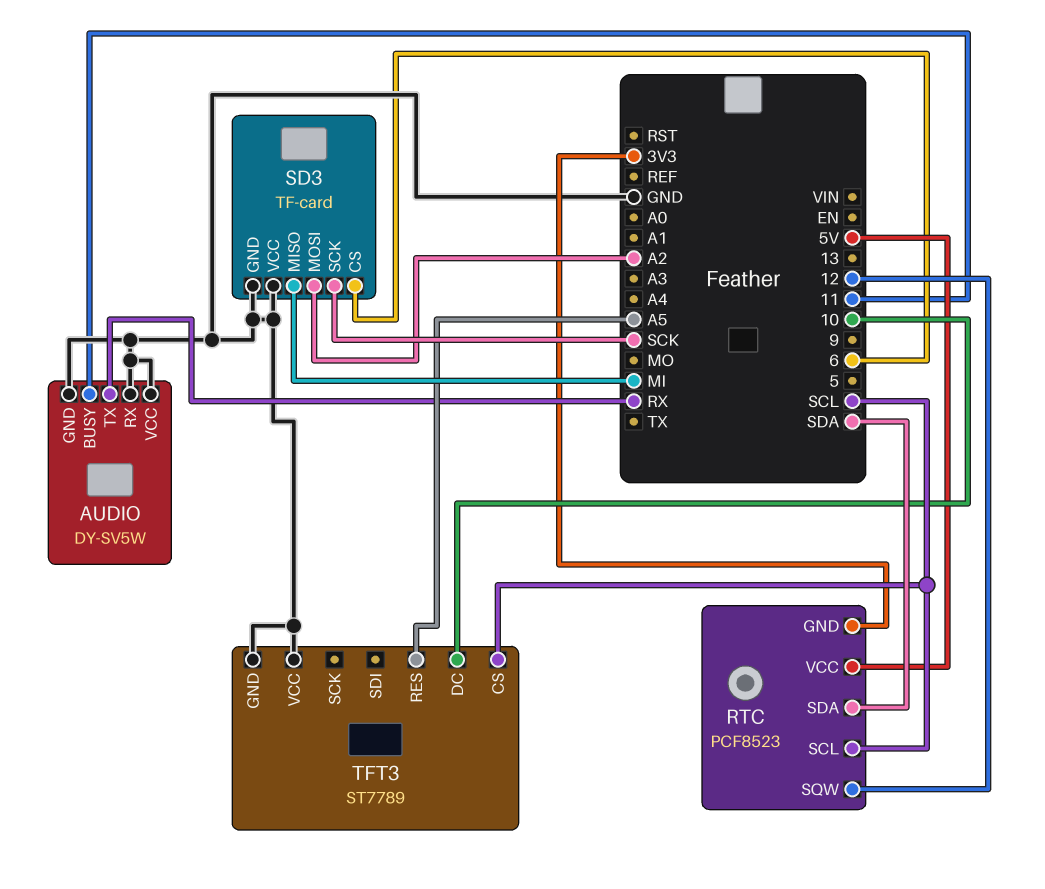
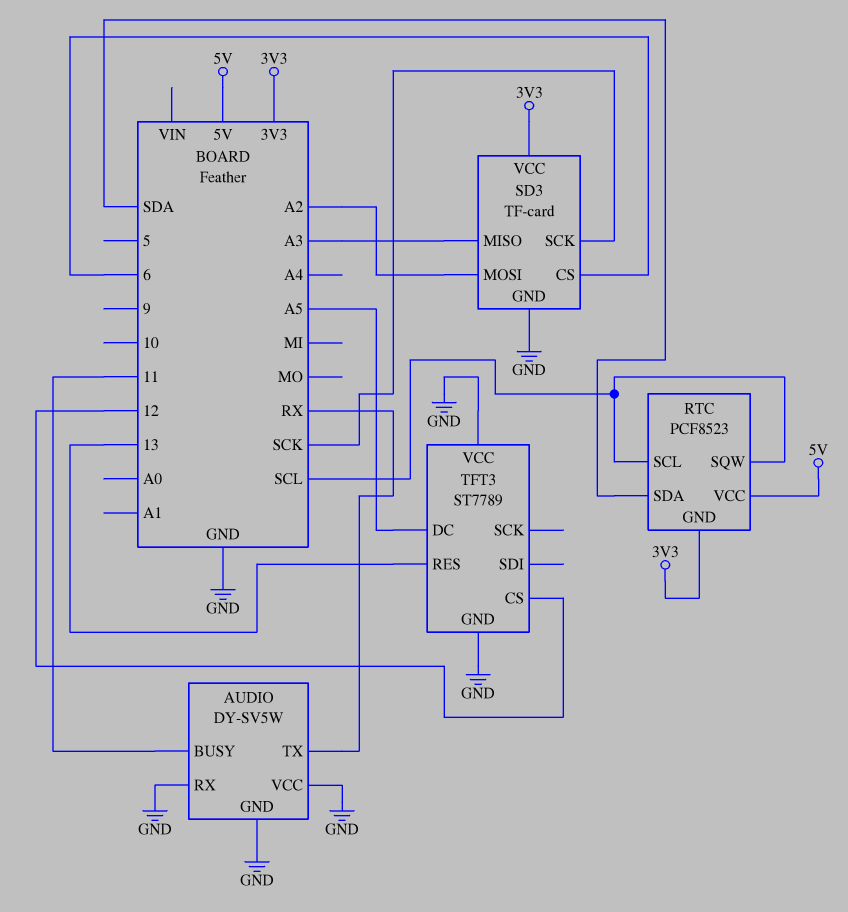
RTC pin SQW: 12 -> SCL
SD3 pin MISO: MI -> A3
SD3 pin VCC: GND -> 3V3
TFT3 pin CS: SCL -> 12
TFT3 pin DC: 10 -> A5
TFT3 pin RES: A5 -> 13

